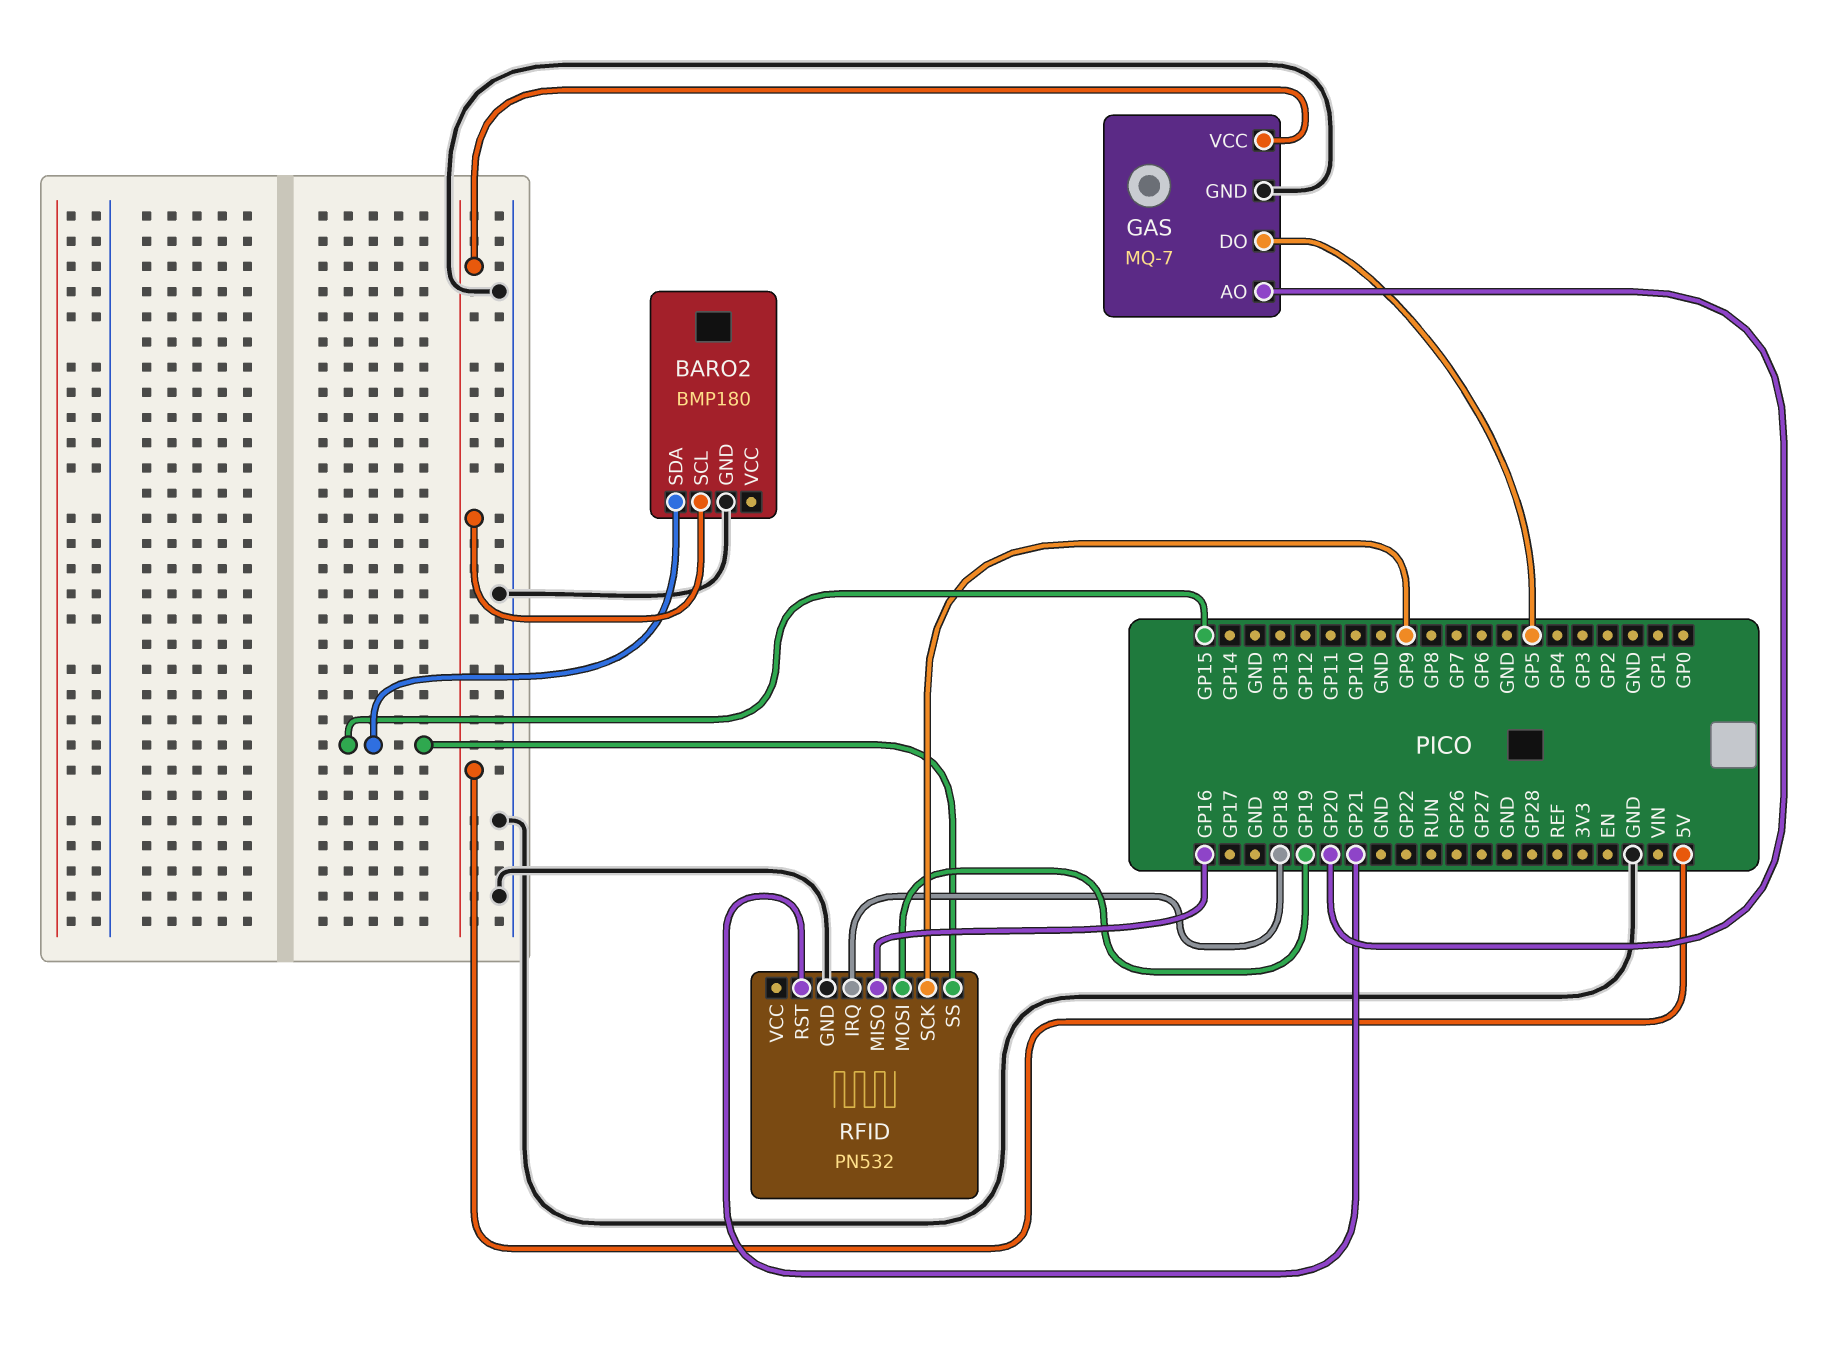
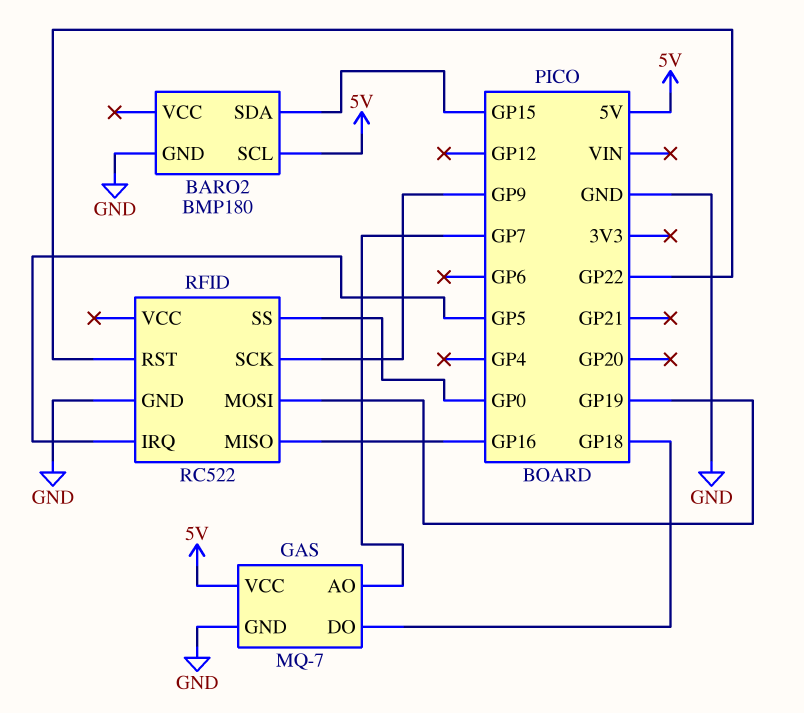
GAS pin AO: GP20 -> GP7
GAS pin DO: GP5 -> GP18
RFID: PN532 -> RC522
RFID pin IRQ: GP18 -> GP5
RFID pin RST: GP21 -> GP22
RFID pin SS: GP15 -> GP0

